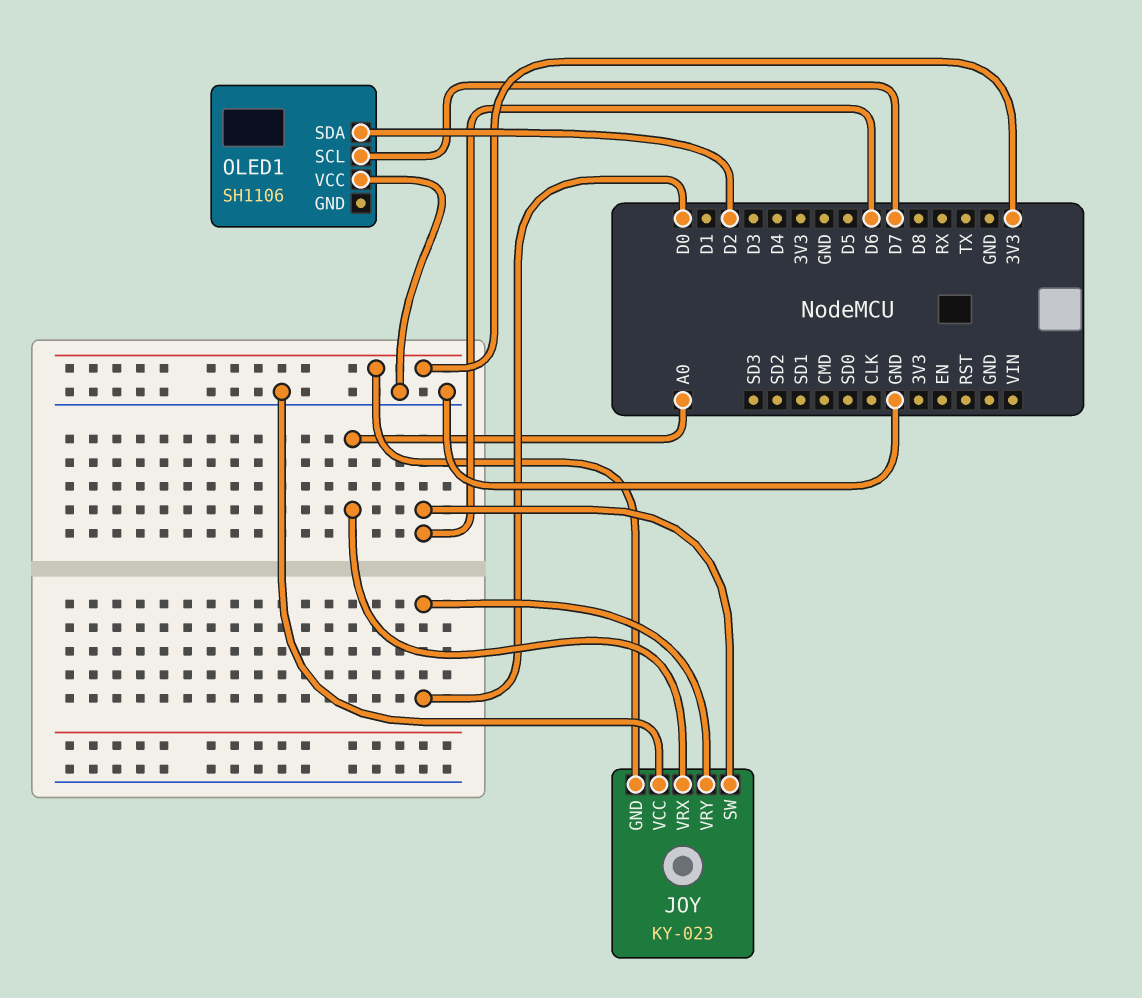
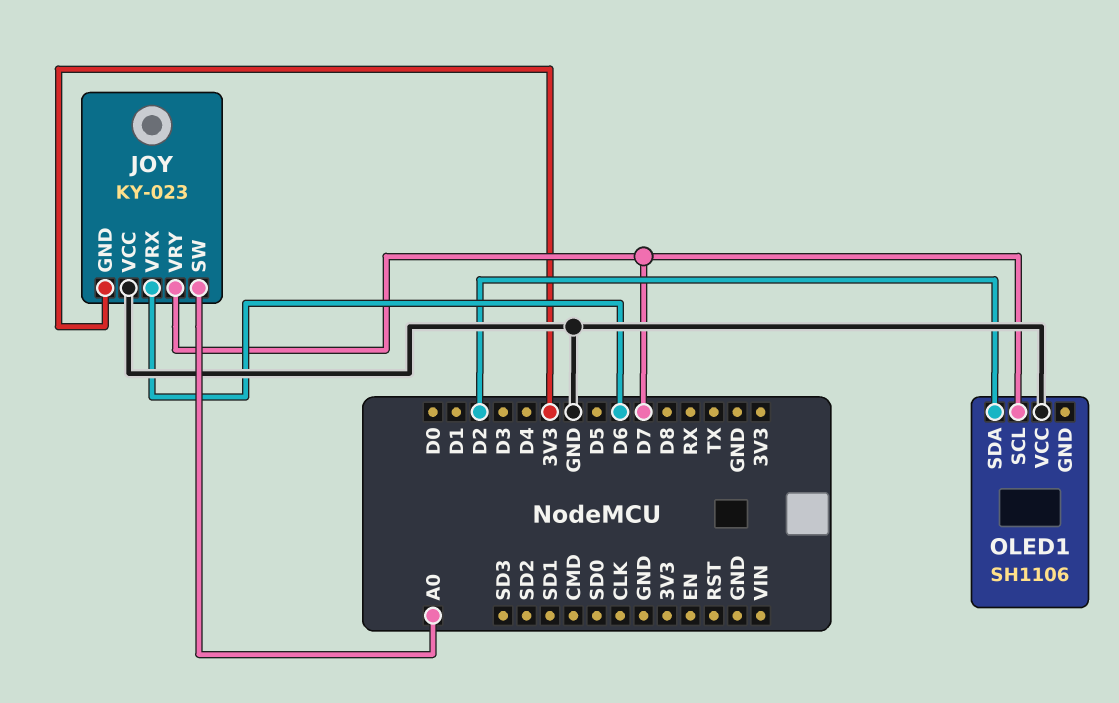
JOY pin SW: D6 -> A0
JOY pin VRX: A0 -> D6
JOY pin VRY: D0 -> D7

